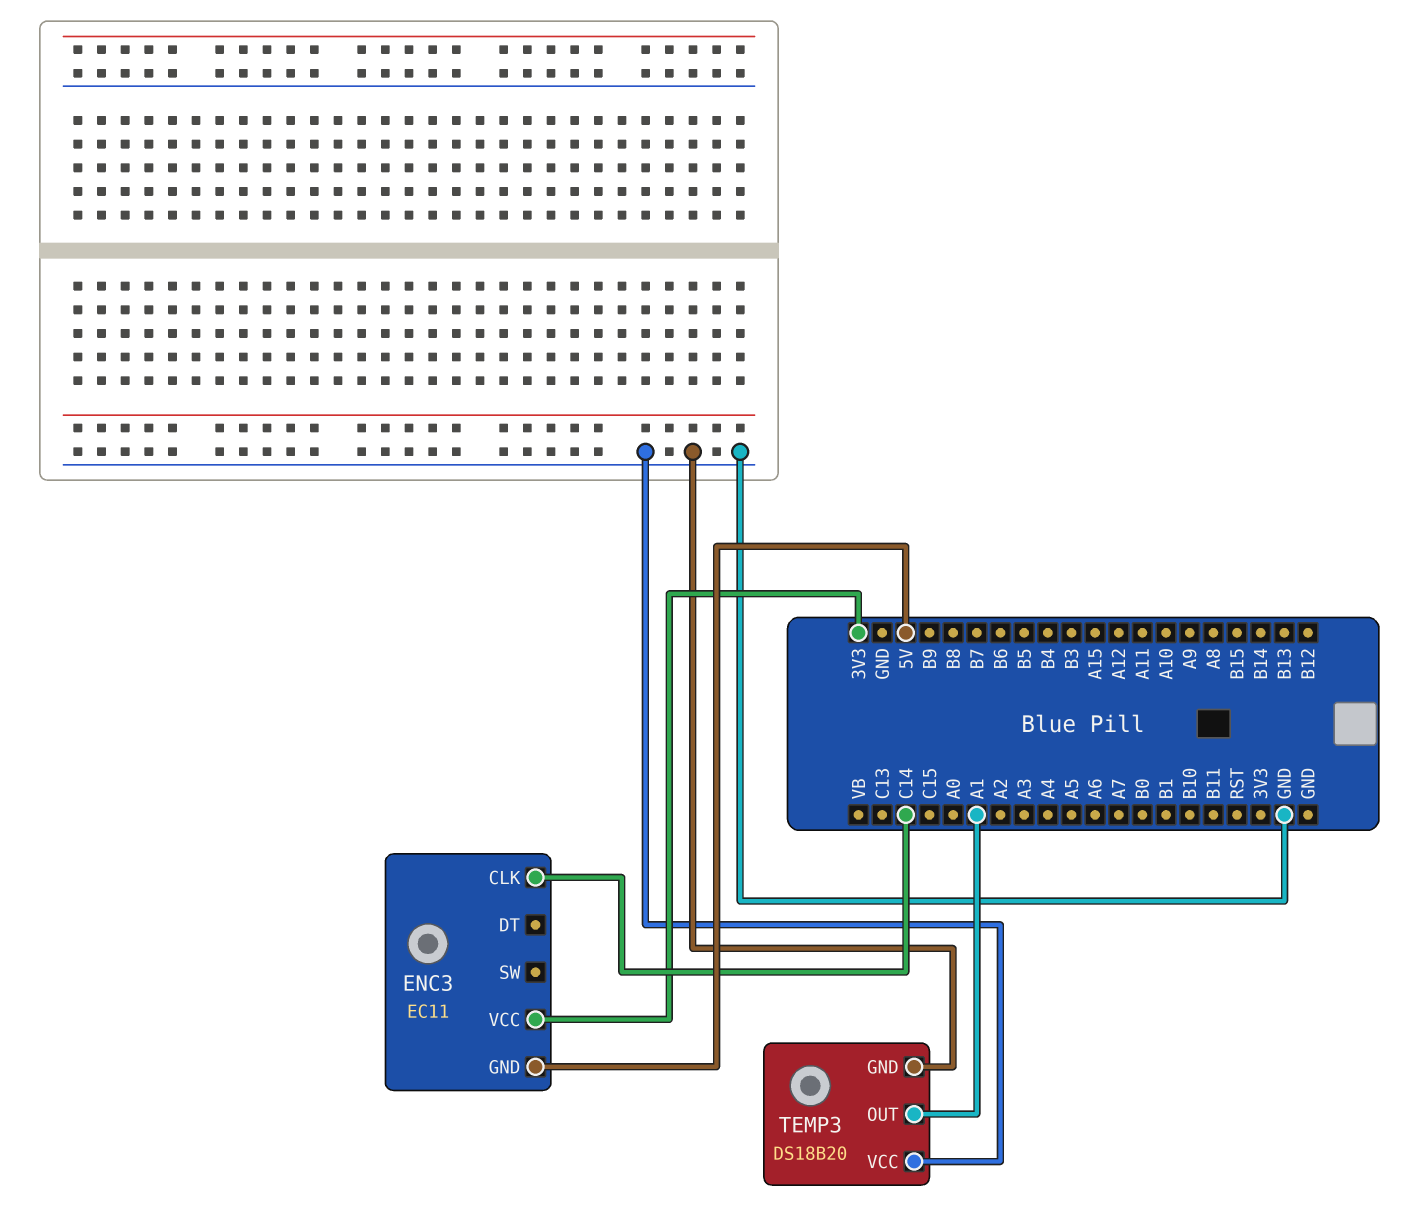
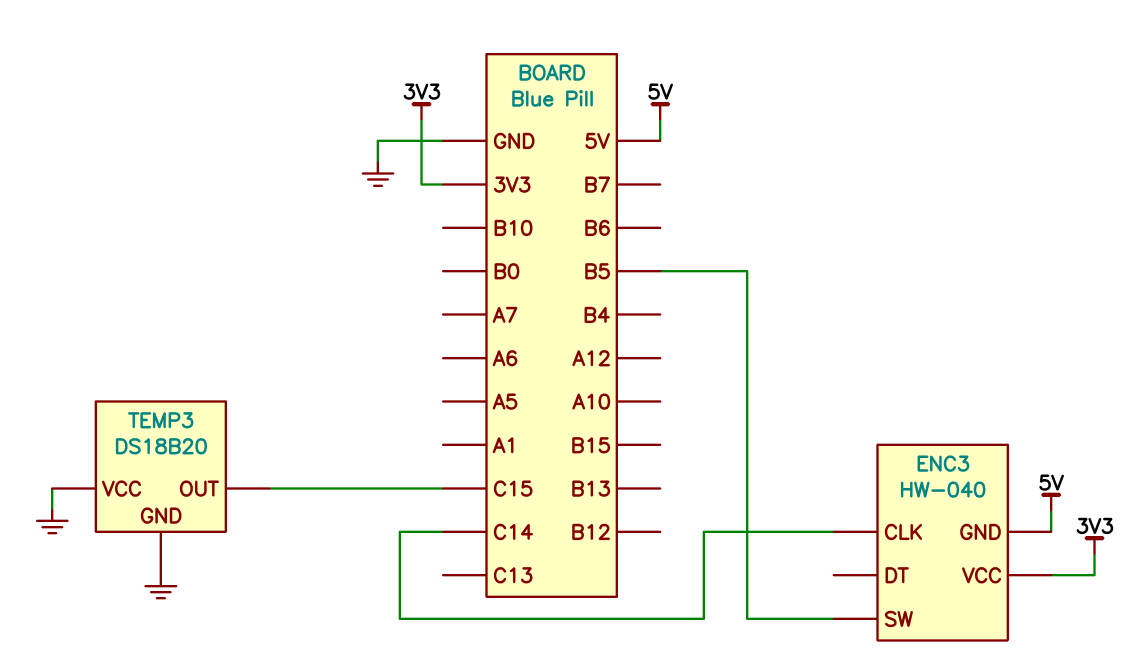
ENC3: EC11 -> HW-040
ENC3 pin SW: none -> B5
TEMP3 pin OUT: A1 -> C15

